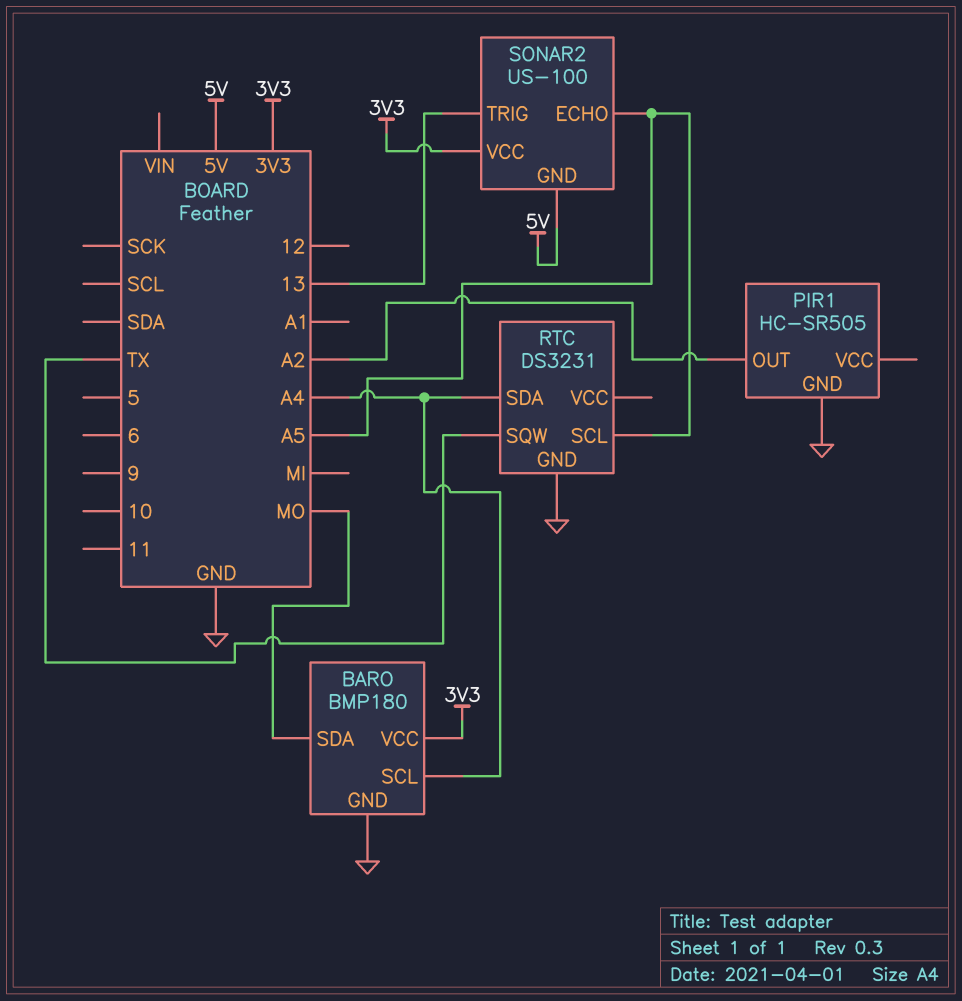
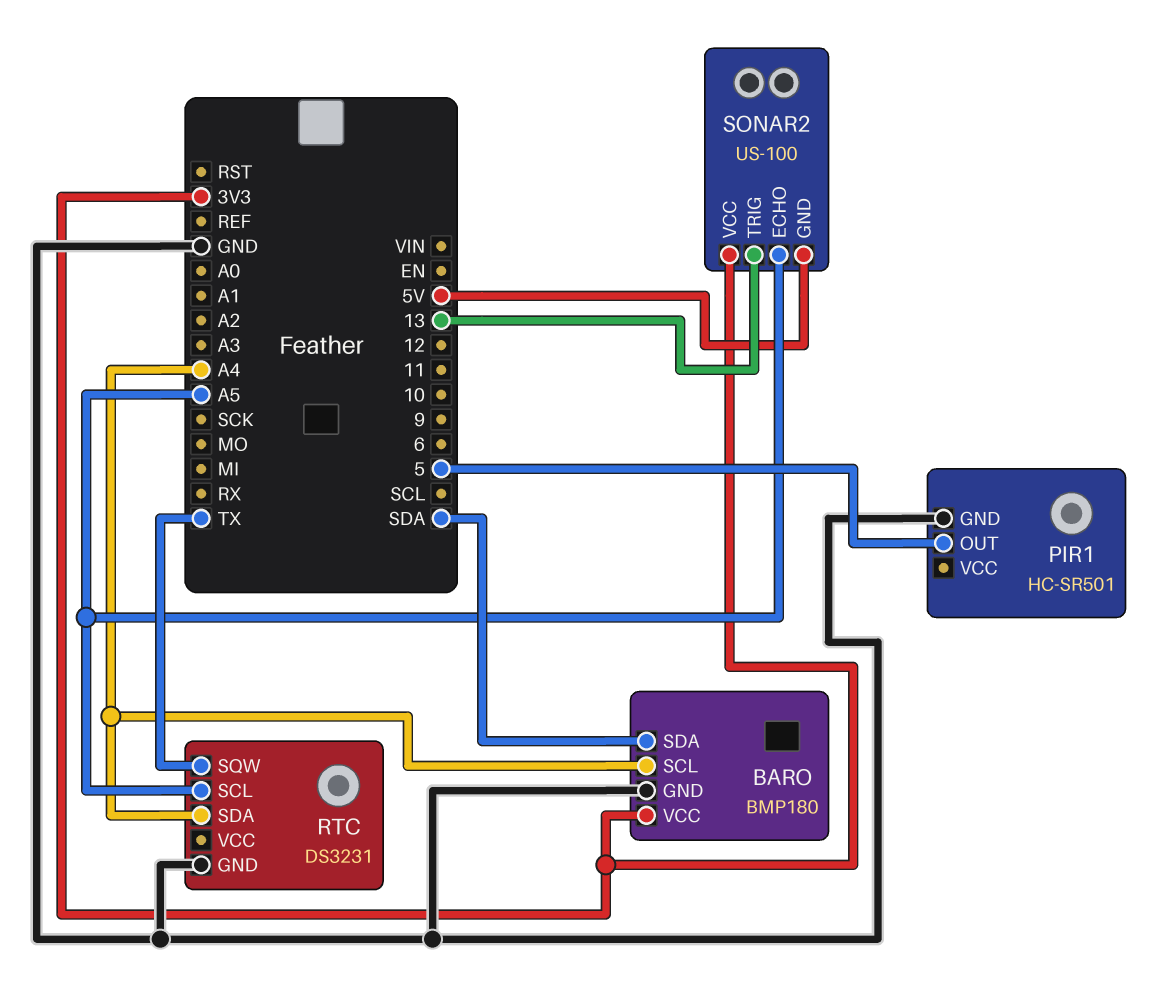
BARO pin SDA: MO -> SDA
PIR1: HC-SR505 -> HC-SR501
PIR1 pin OUT: A2 -> 5

